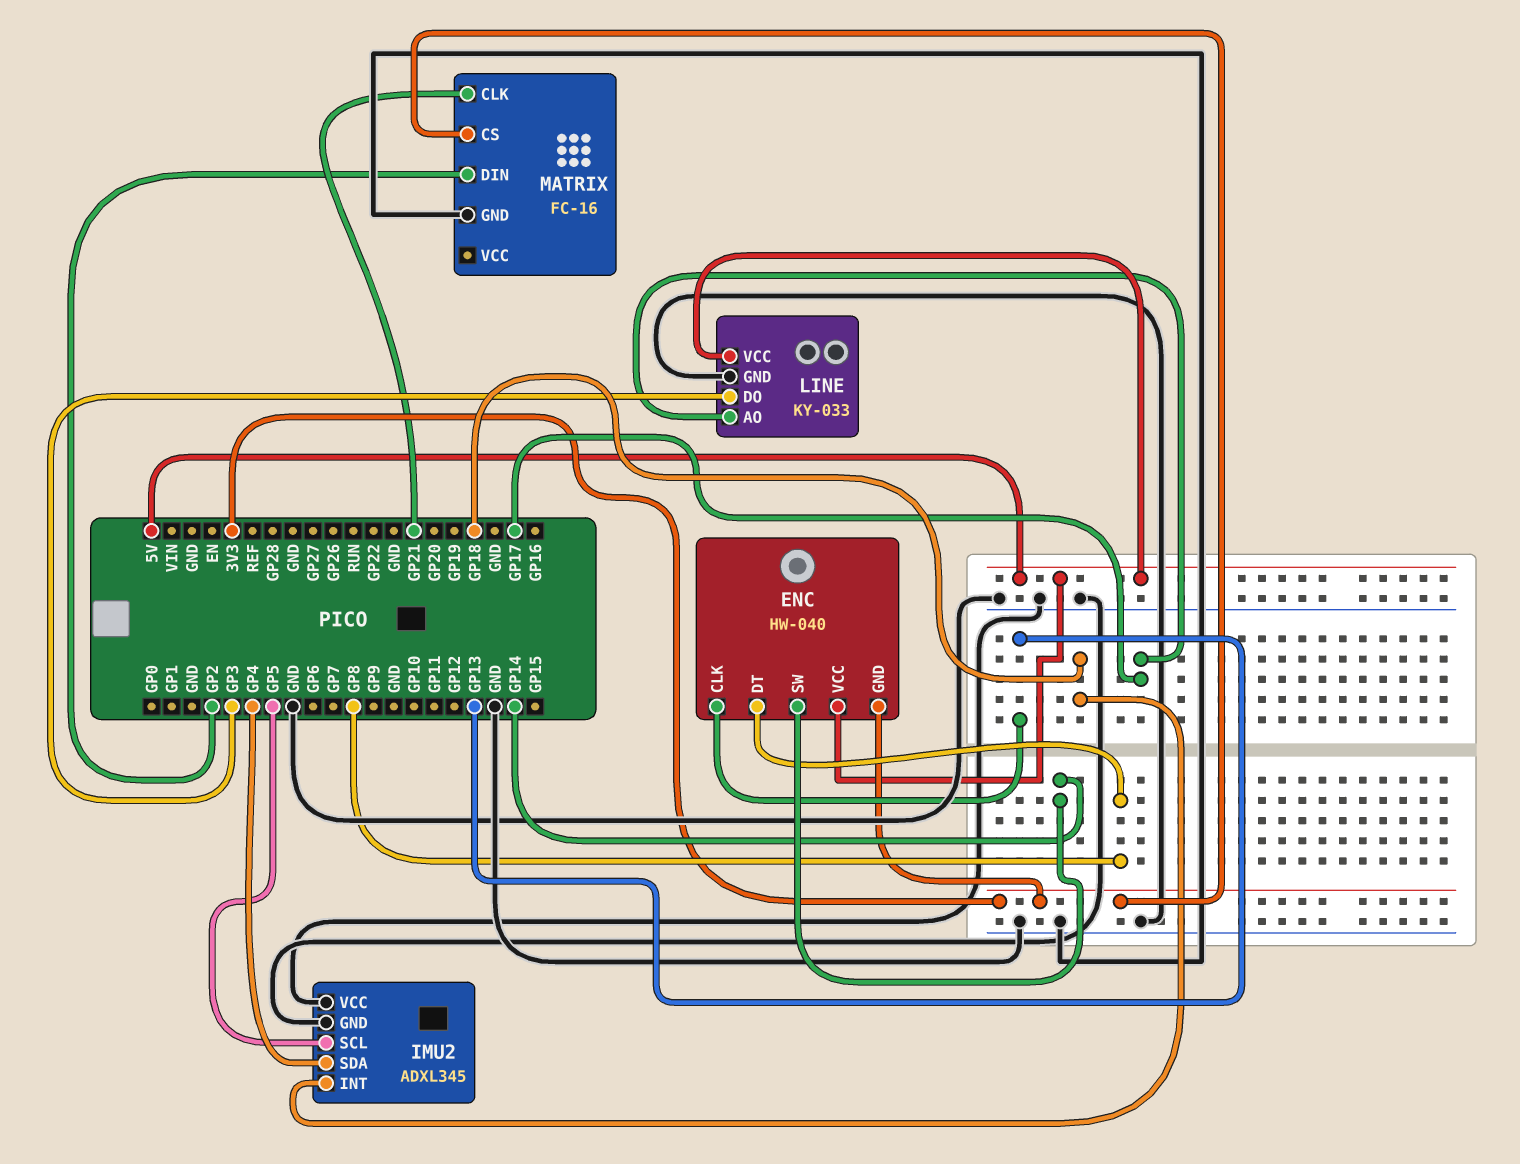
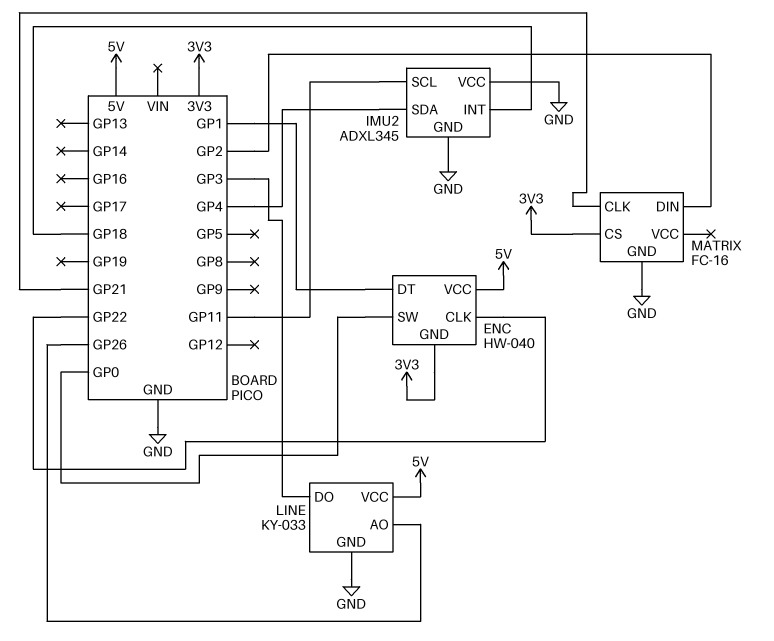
ENC pin CLK: GP13 -> GP22
ENC pin DT: GP8 -> GP1
ENC pin SW: GP14 -> GP0
IMU2 pin SCL: GP5 -> GP11
LINE pin AO: GP17 -> GP26

